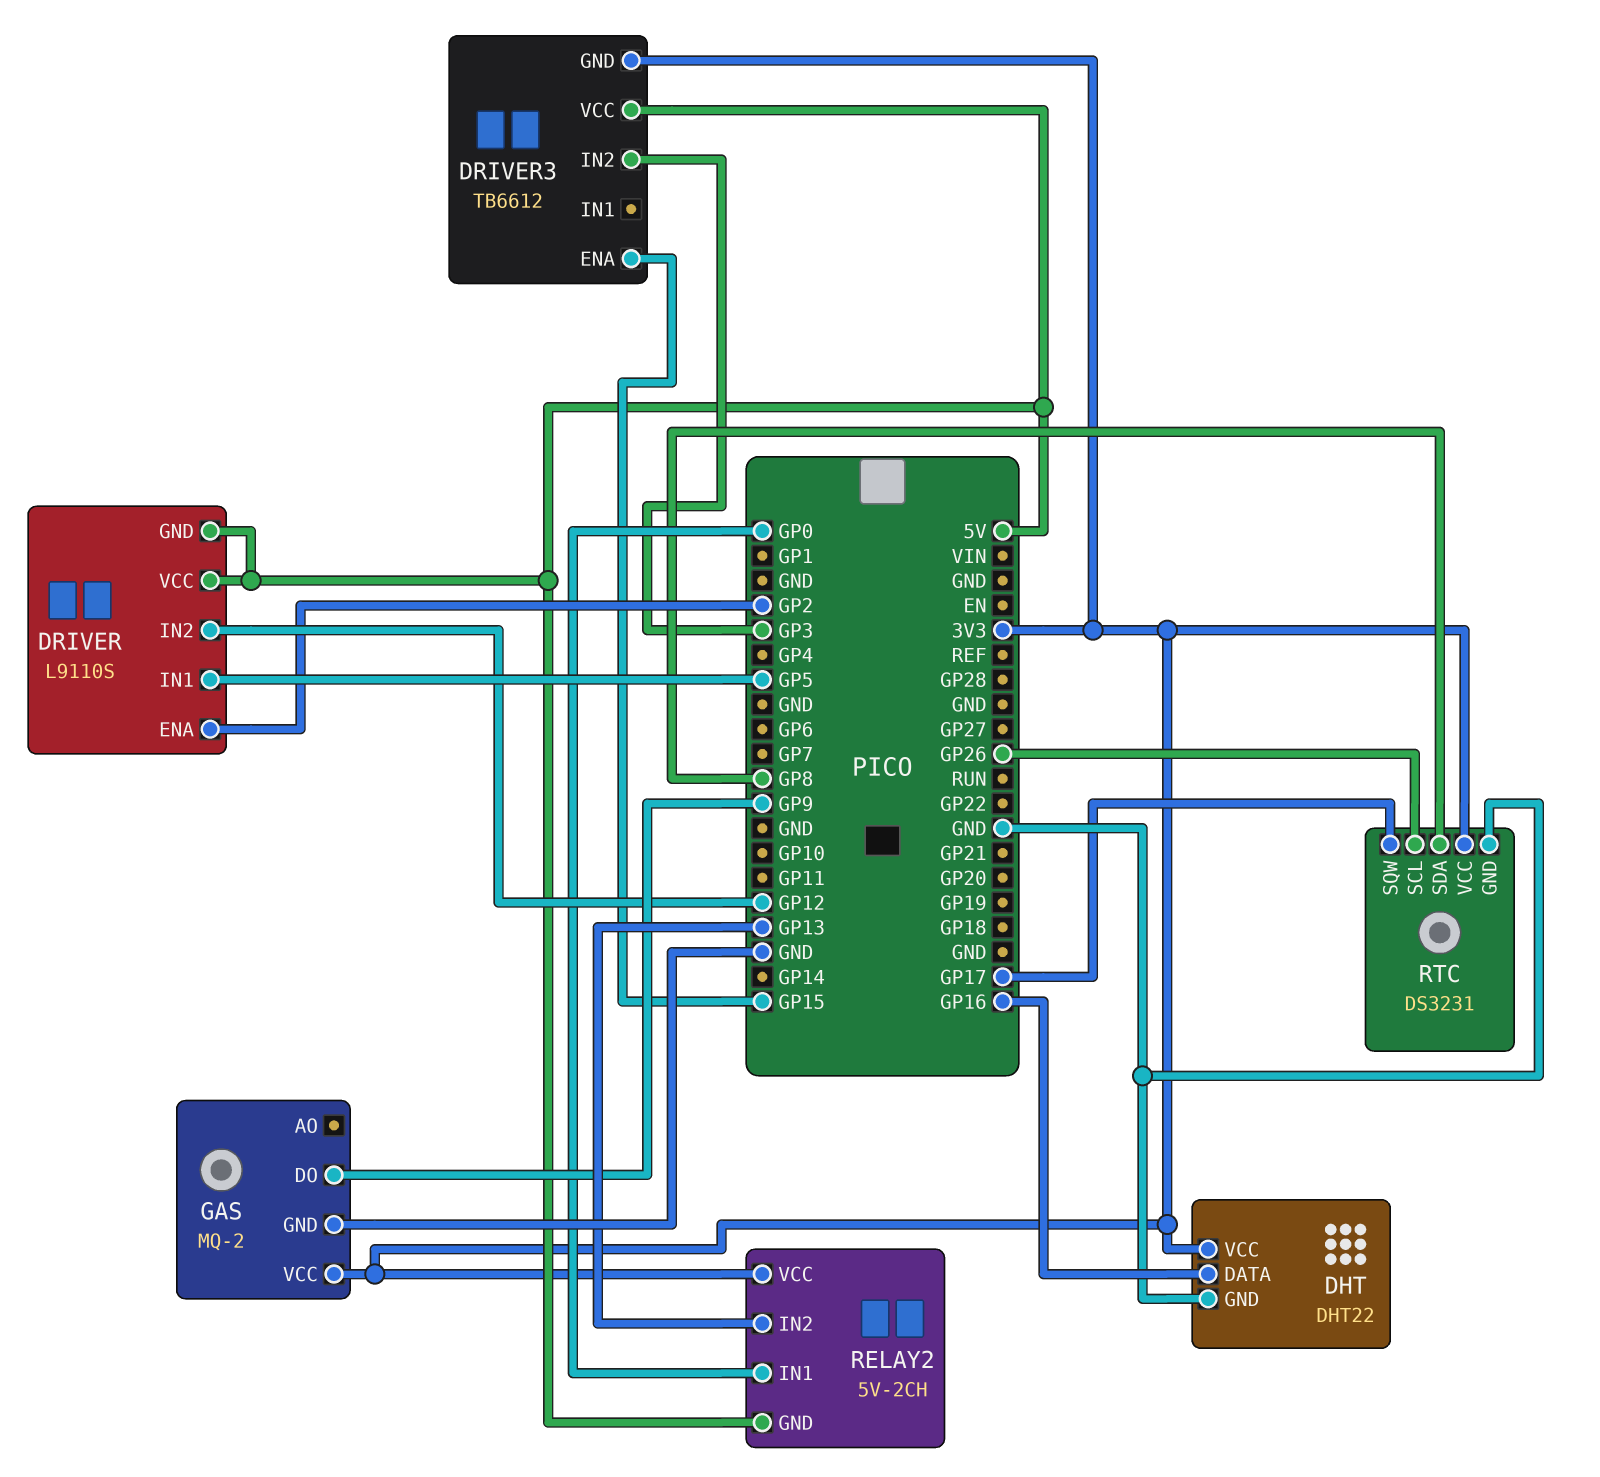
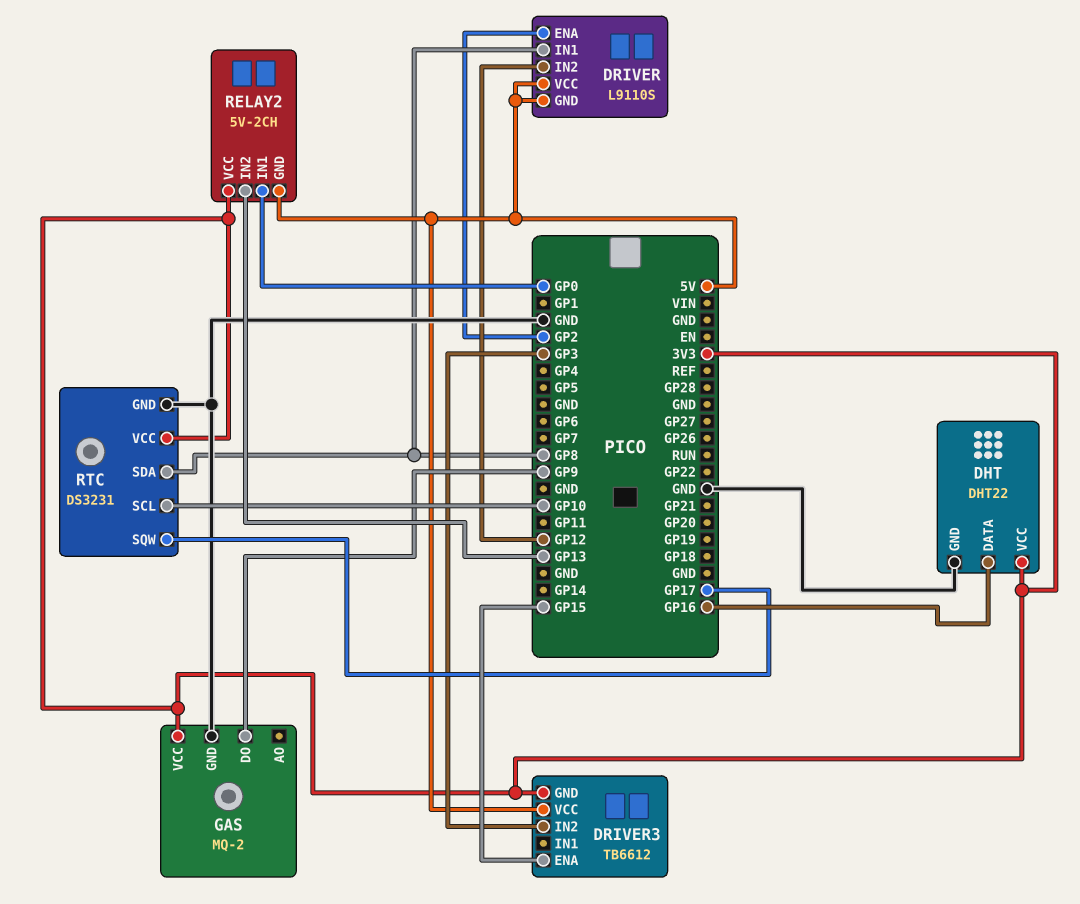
DRIVER pin IN1: GP5 -> GP8
RTC pin SCL: GP26 -> GP10

